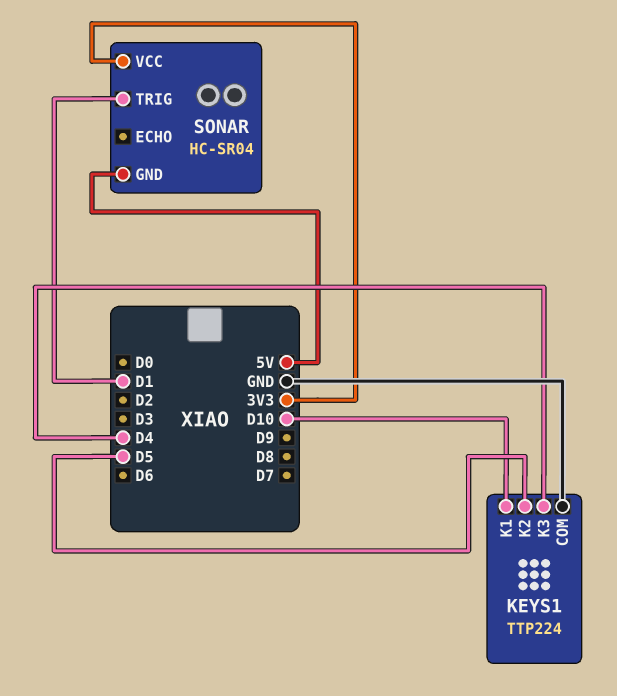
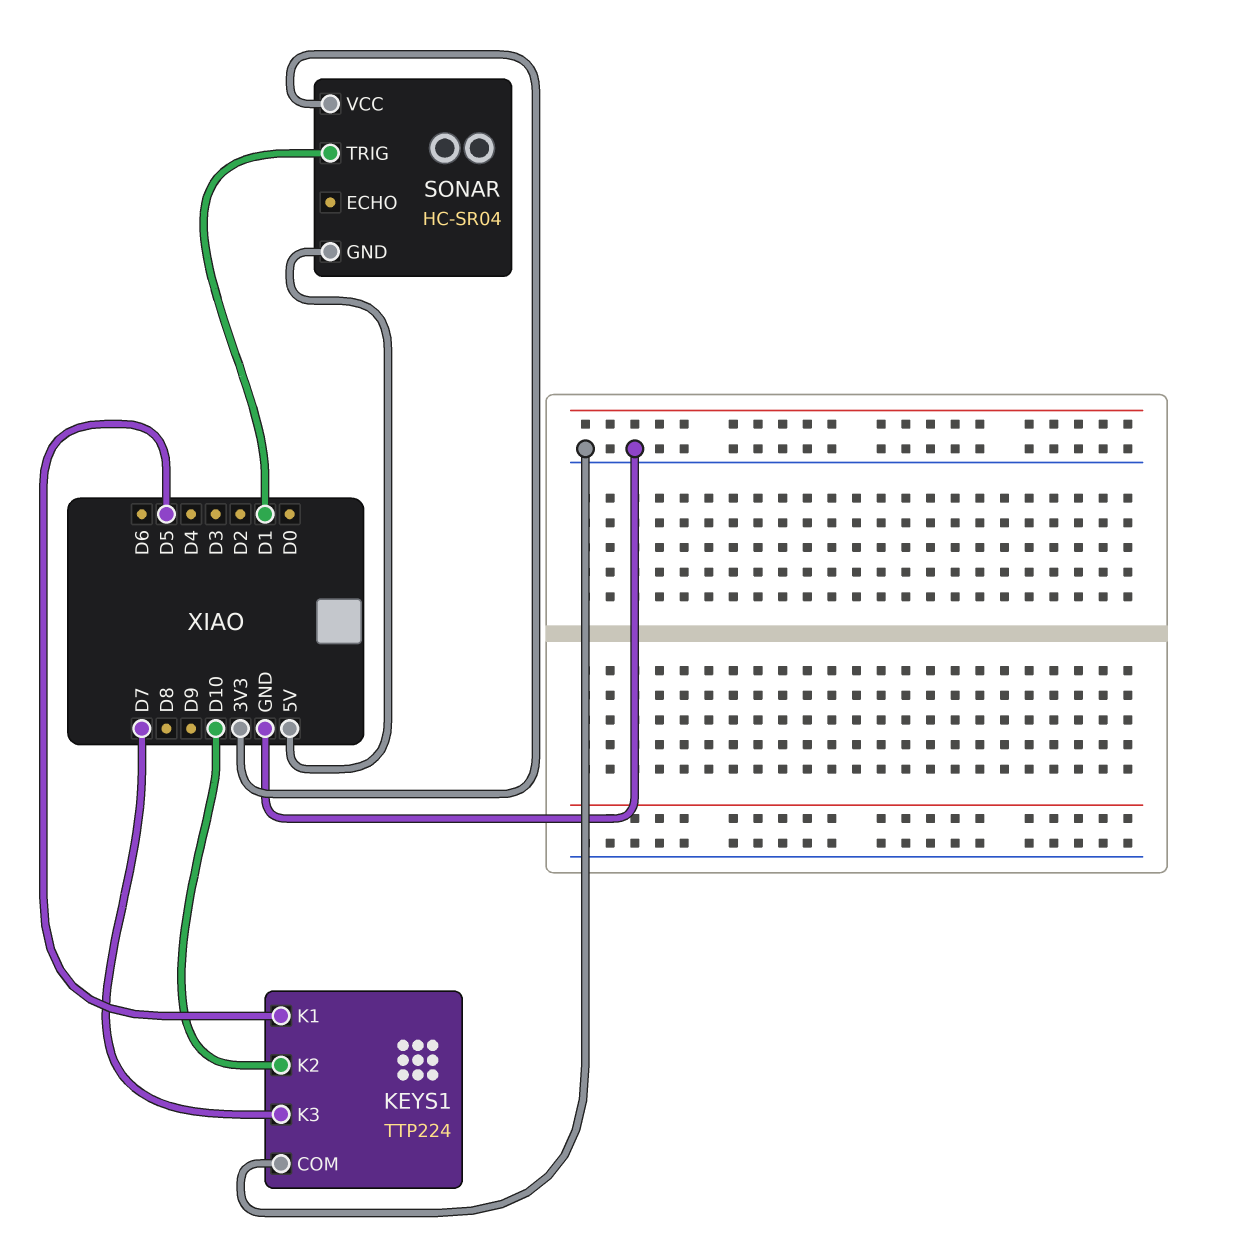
KEYS1 pin K1: D10 -> D5
KEYS1 pin K2: D5 -> D10
KEYS1 pin K3: D4 -> D7

